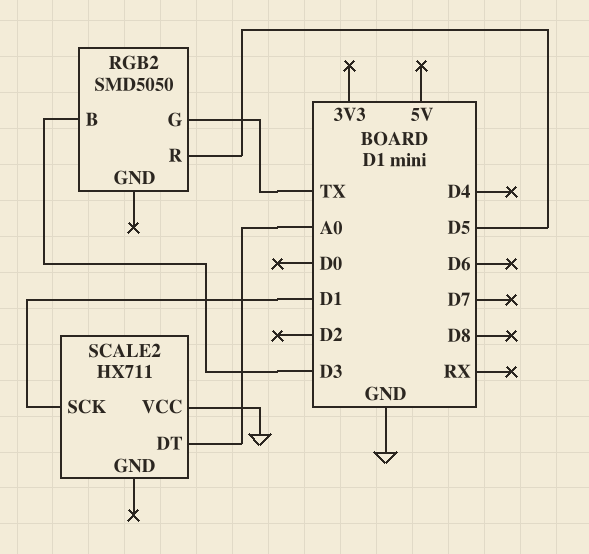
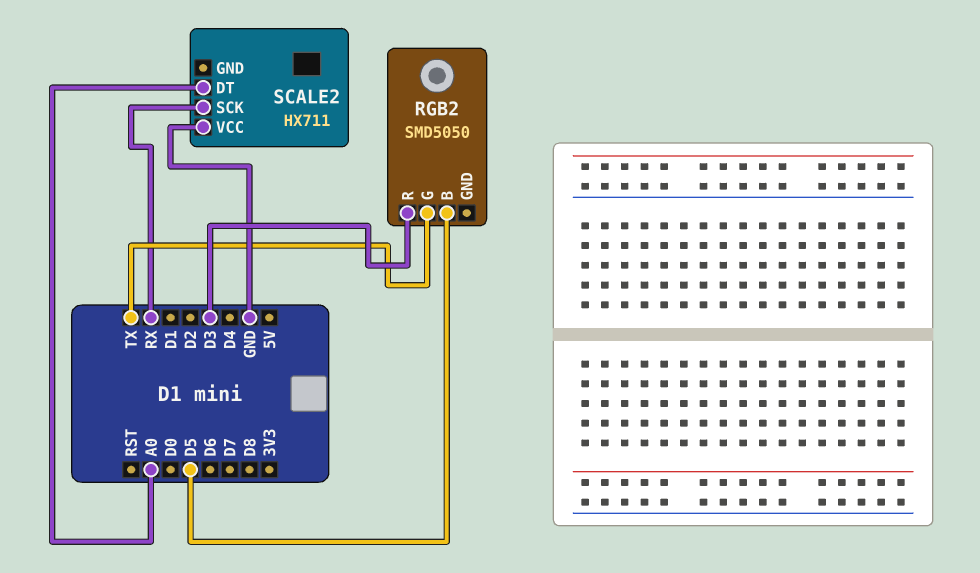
RGB2 pin B: D3 -> D5
RGB2 pin R: D5 -> D3
SCALE2 pin SCK: D1 -> RX

